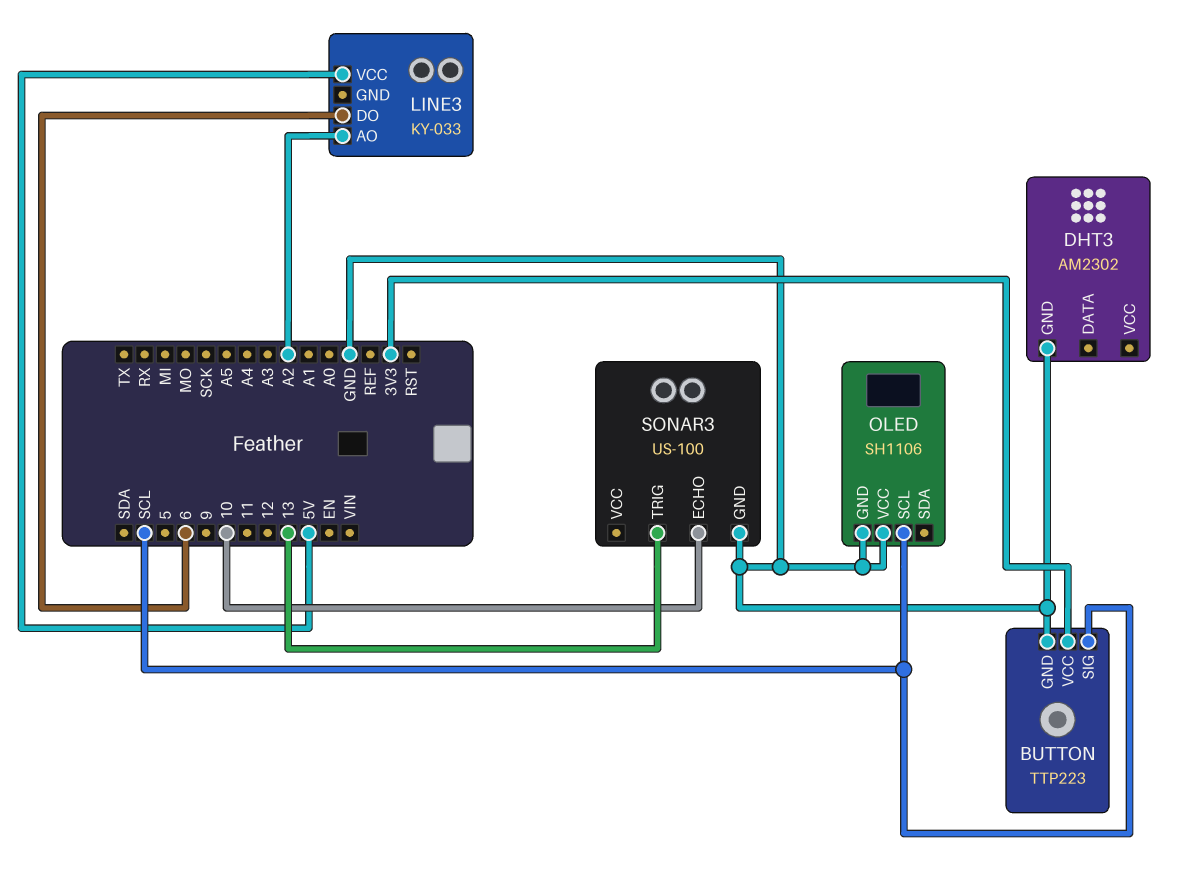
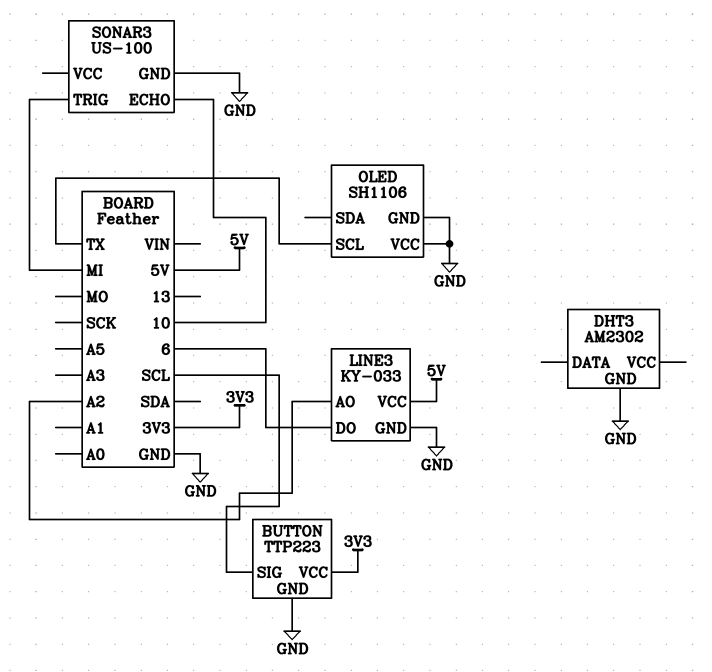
LINE3 pin GND: none -> GND
OLED pin SCL: SCL -> TX
SONAR3 pin TRIG: 13 -> MI

